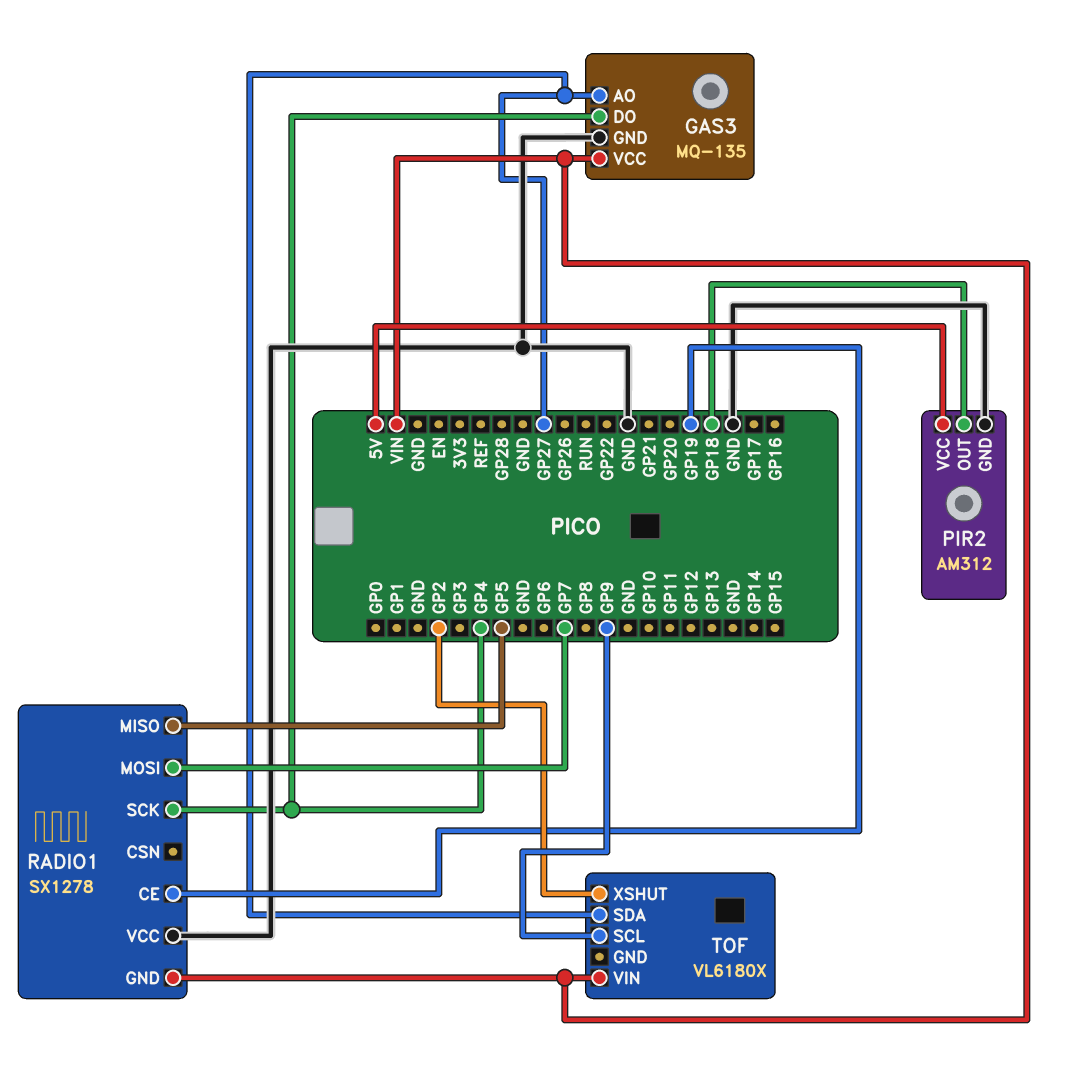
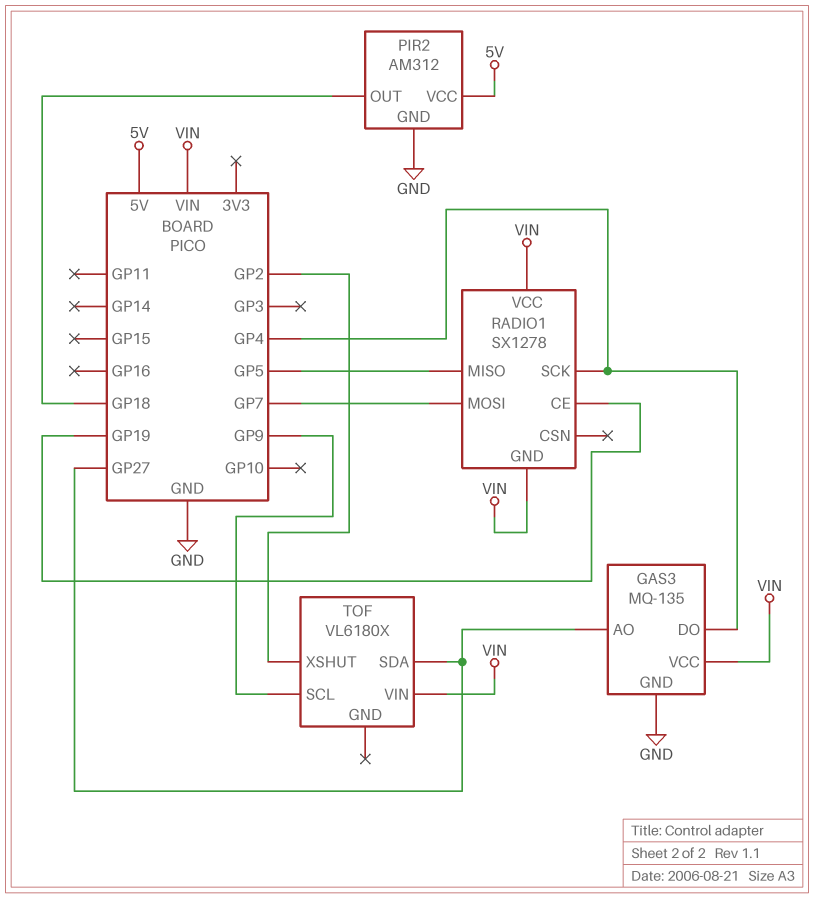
RADIO1 pin VCC: GND -> VIN

